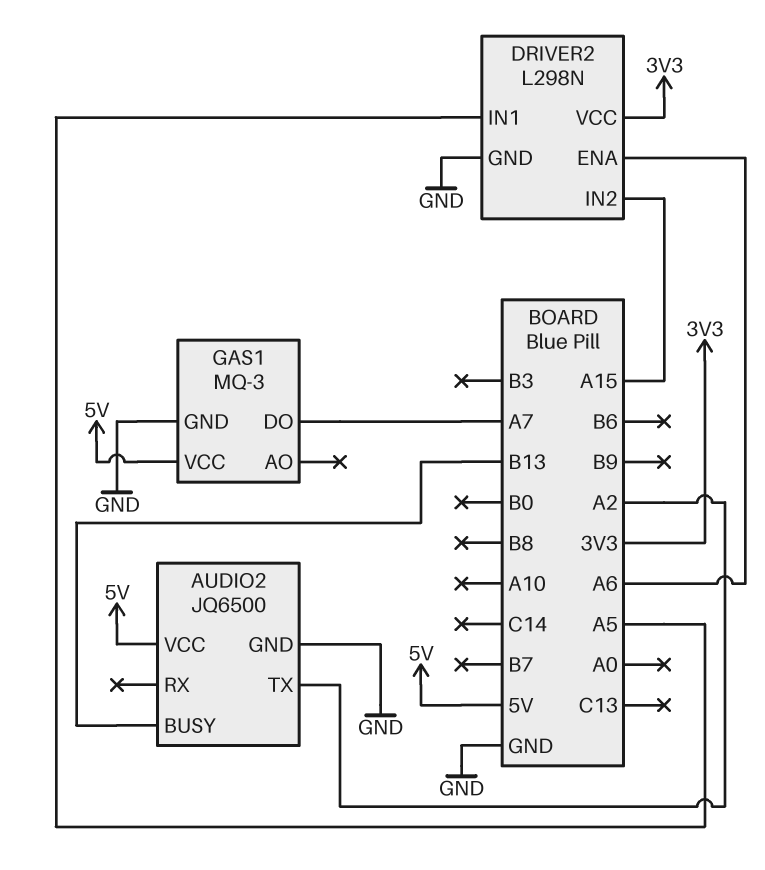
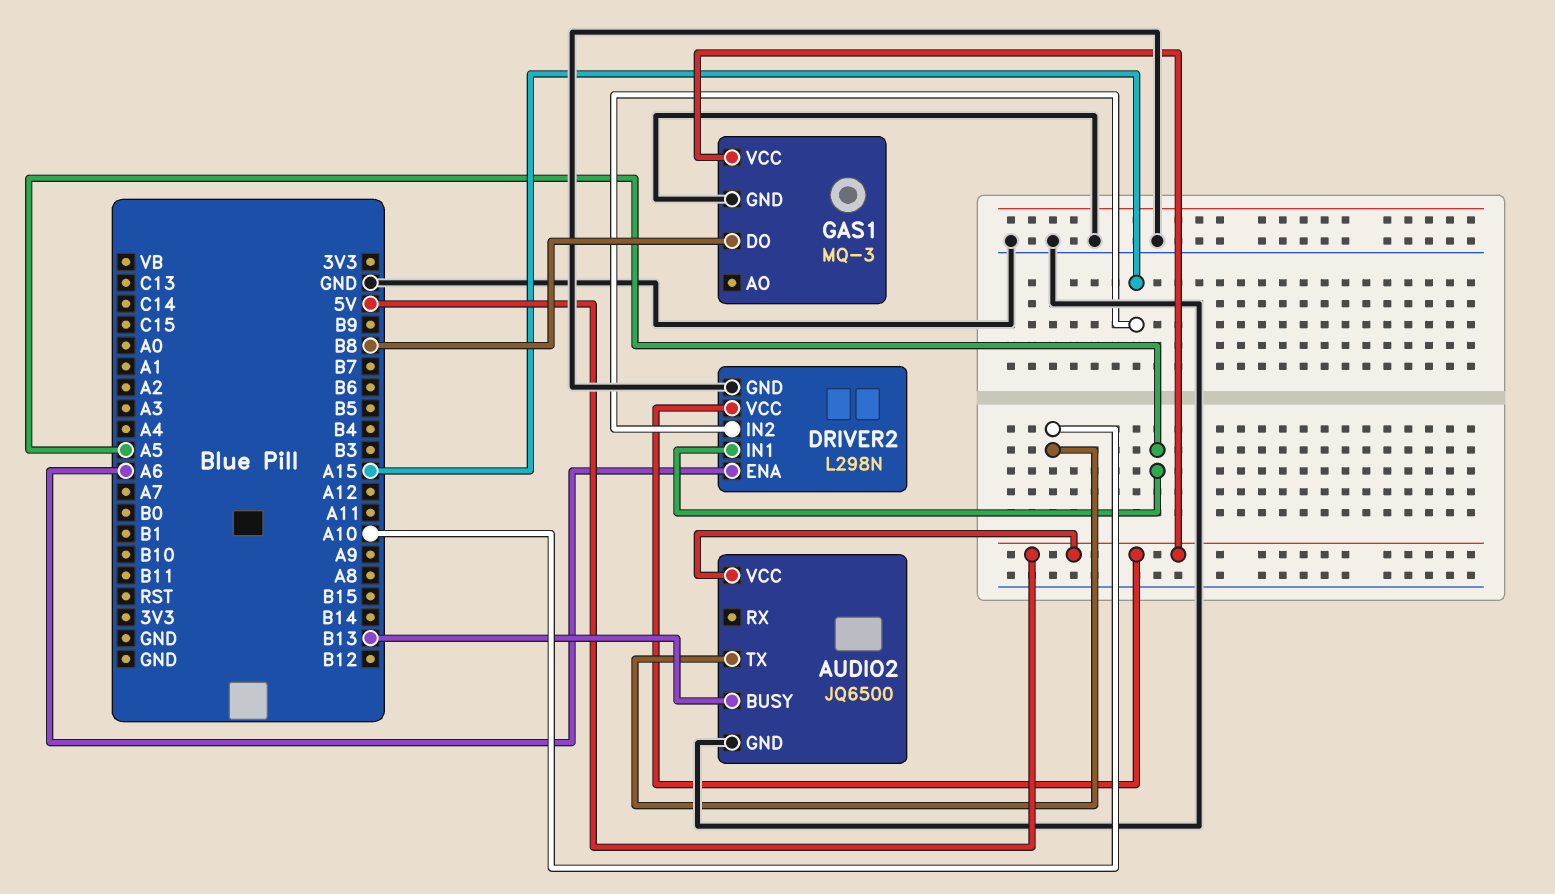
AUDIO2 pin TX: A2 -> A10
DRIVER2 pin VCC: 3V3 -> 5V
GAS1 pin DO: A7 -> B8

